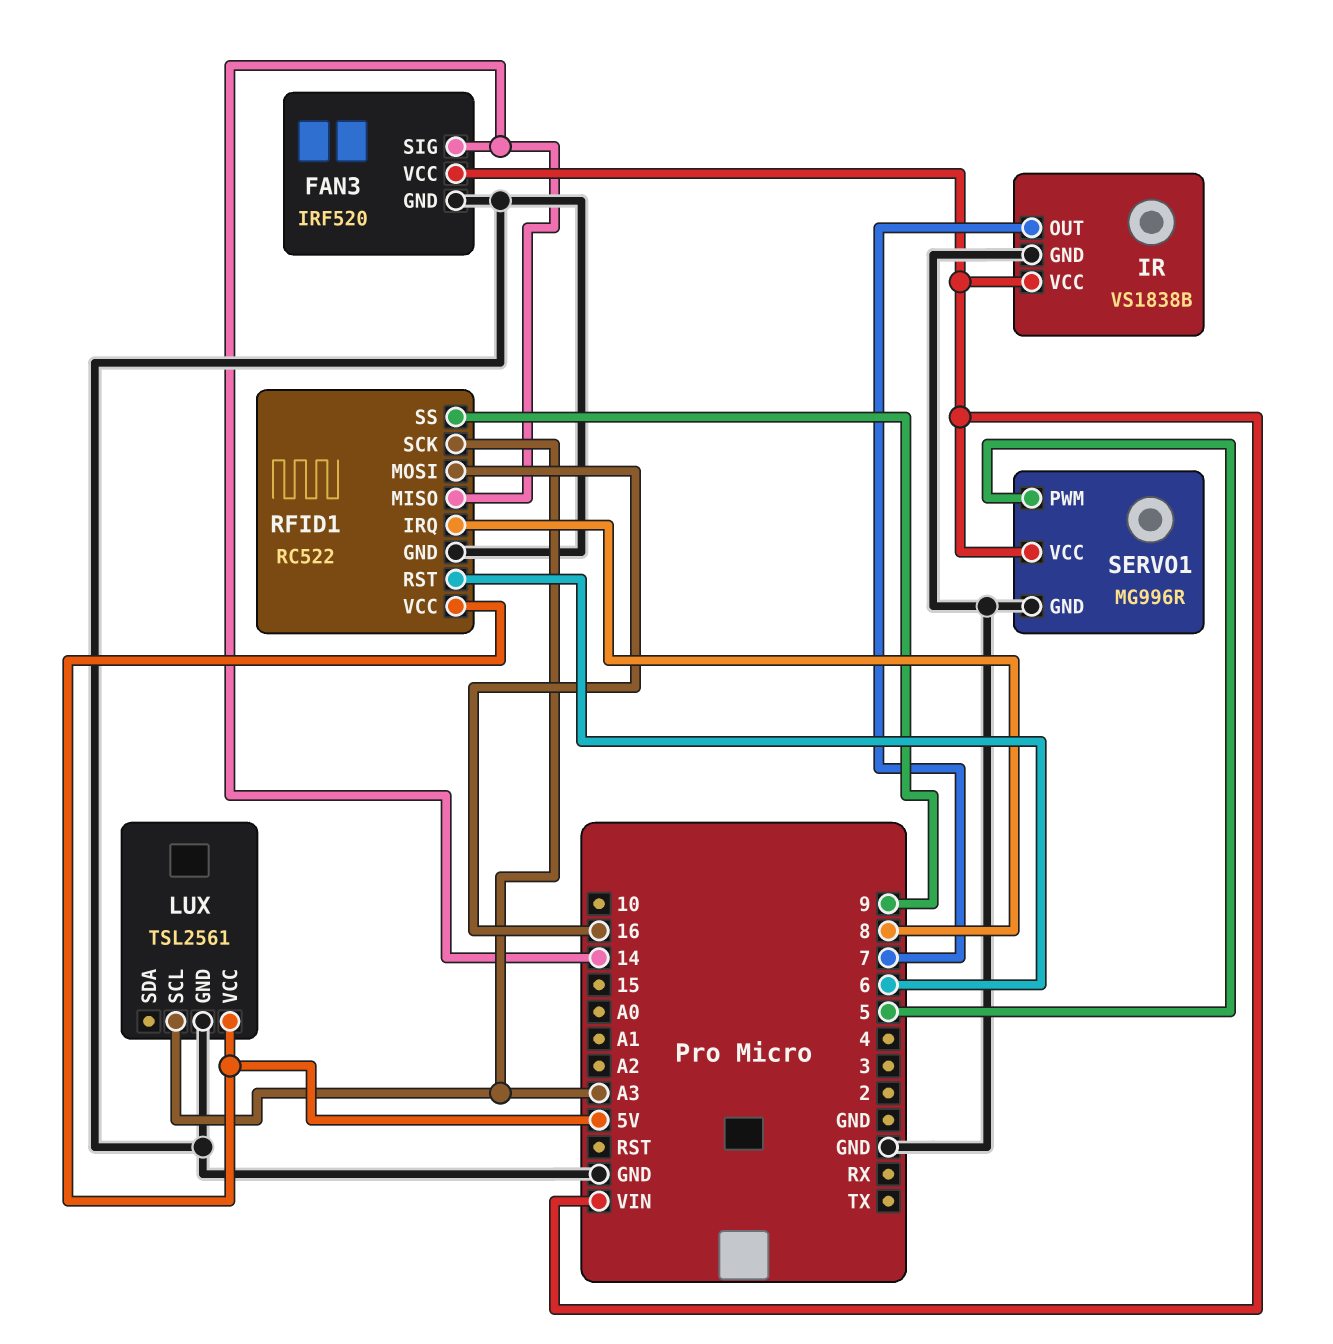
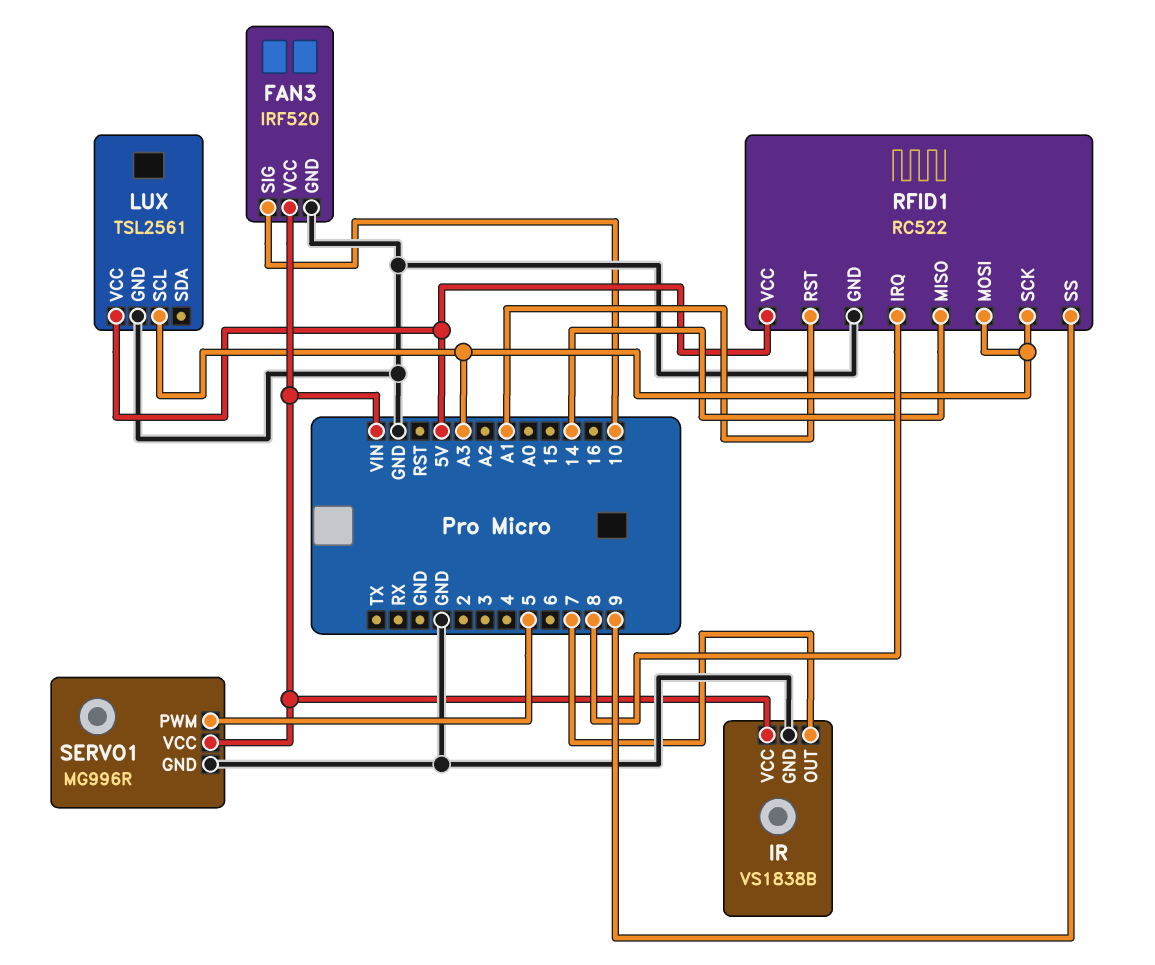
FAN3 pin SIG: 14 -> 10
RFID1 pin MOSI: 16 -> A3
RFID1 pin RST: 6 -> A1

